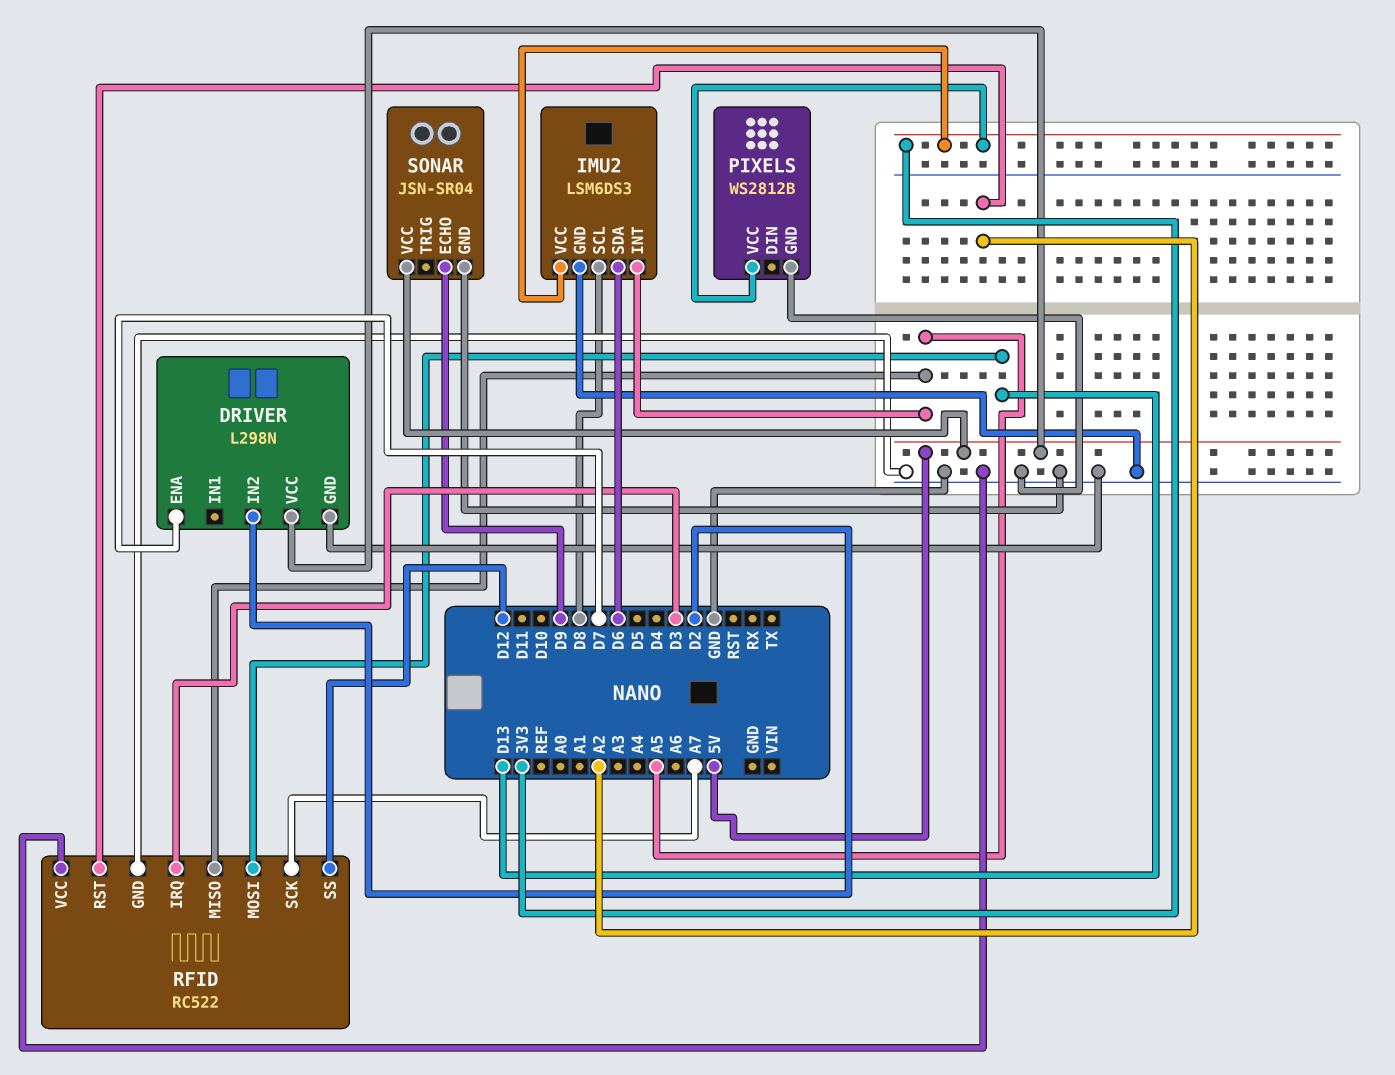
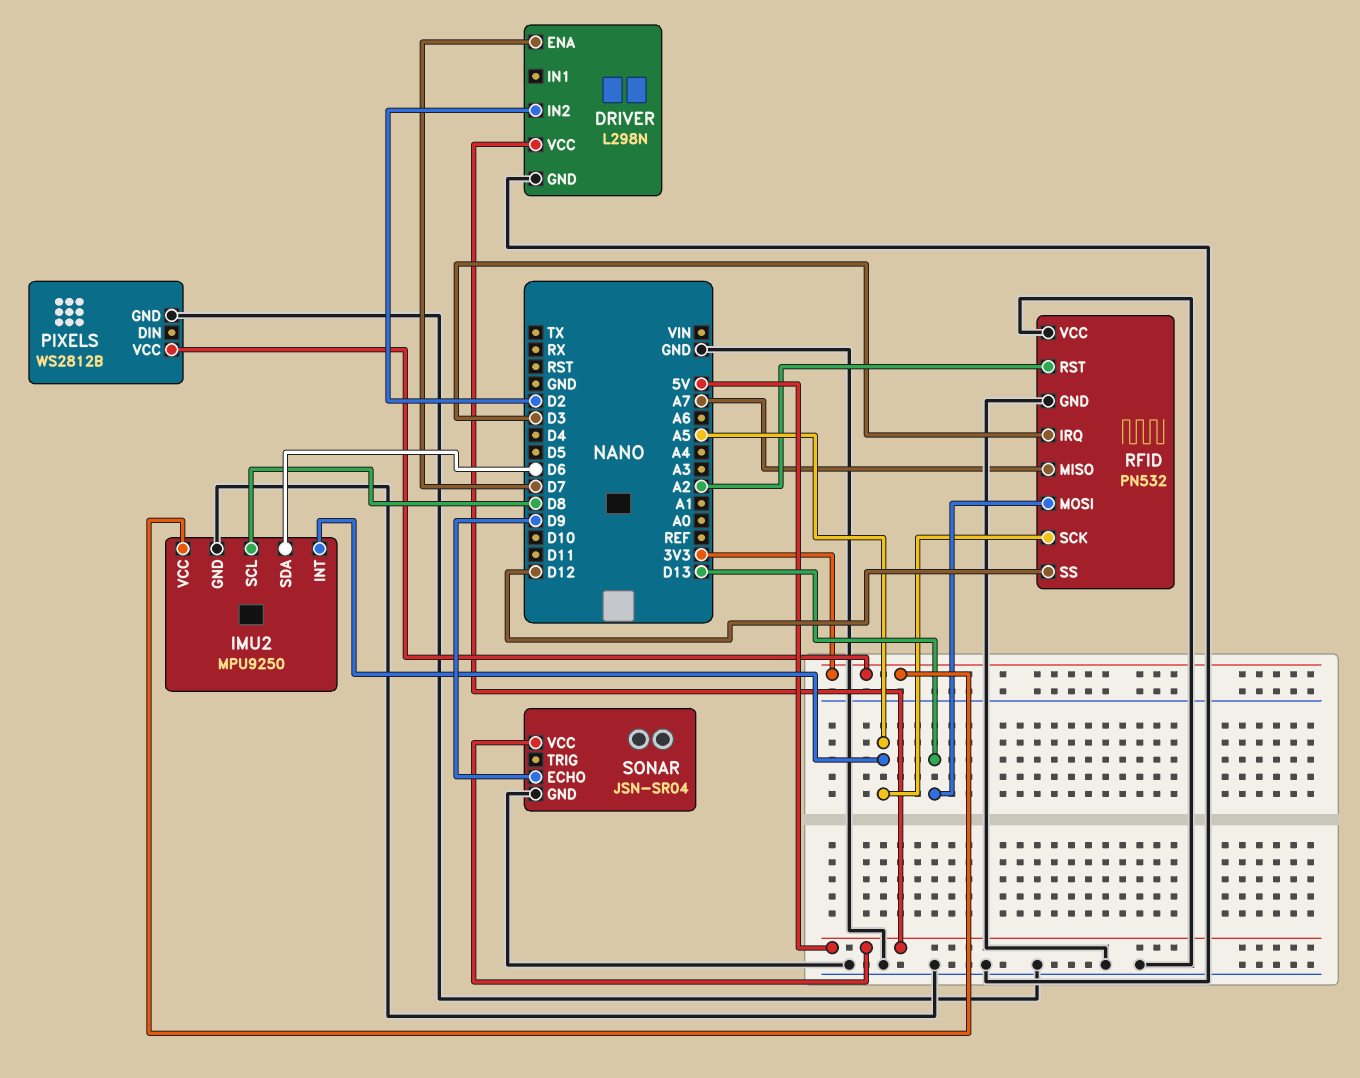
IMU2: LSM6DS3 -> MPU9250
RFID: RC522 -> PN532
RFID pin MISO: A5 -> A7
RFID pin SCK: A7 -> A5

